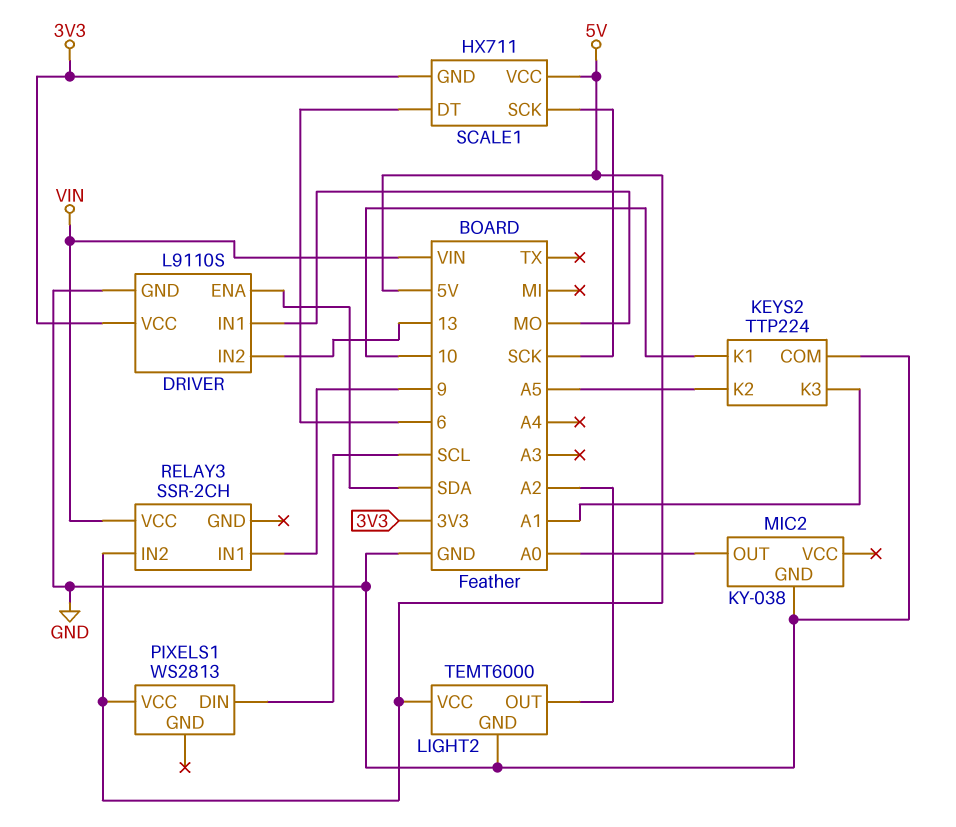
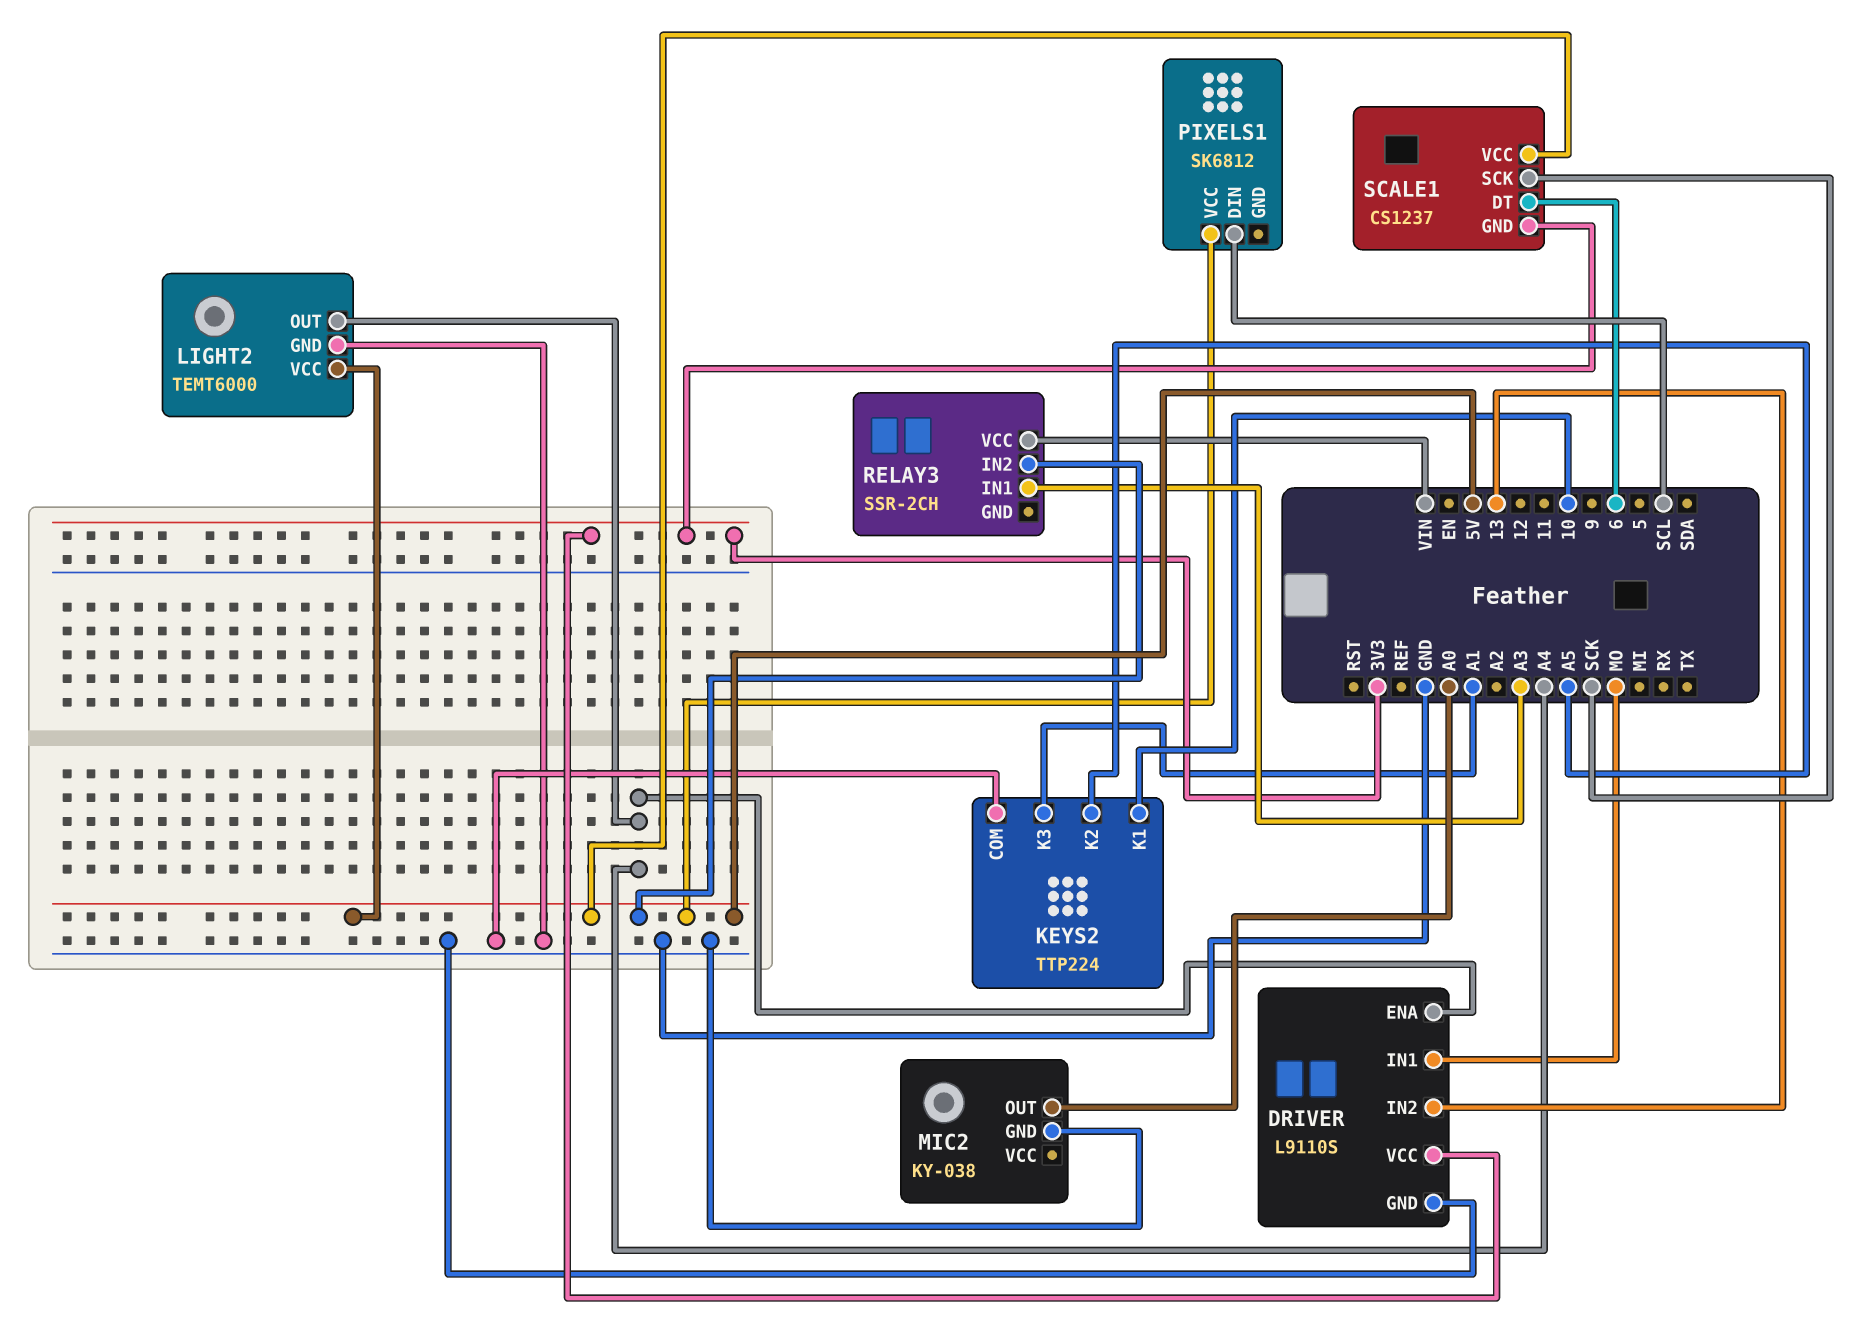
DRIVER pin ENA: SDA -> A4
LIGHT2 pin OUT: A2 -> A4
PIXELS1: WS2813 -> SK6812
RELAY3 pin IN1: 9 -> A3
SCALE1: HX711 -> CS1237

